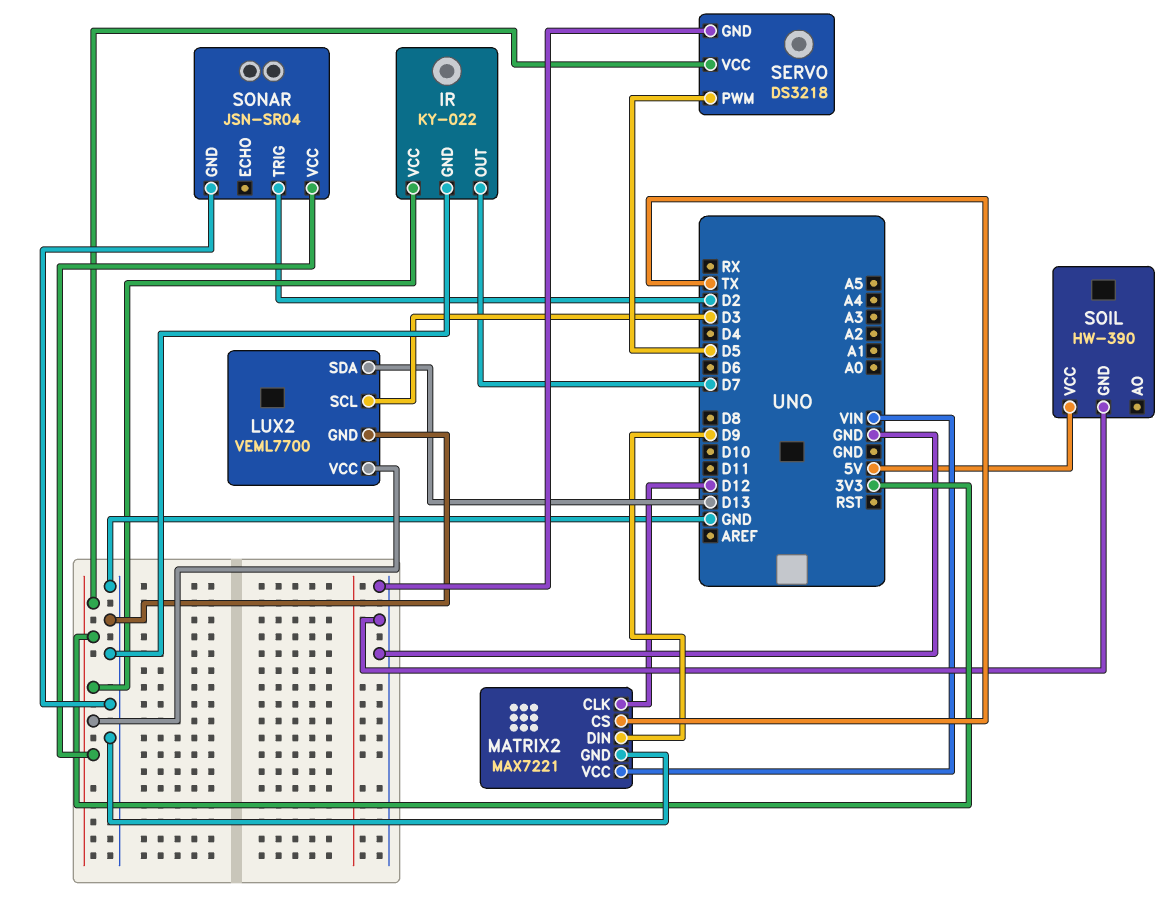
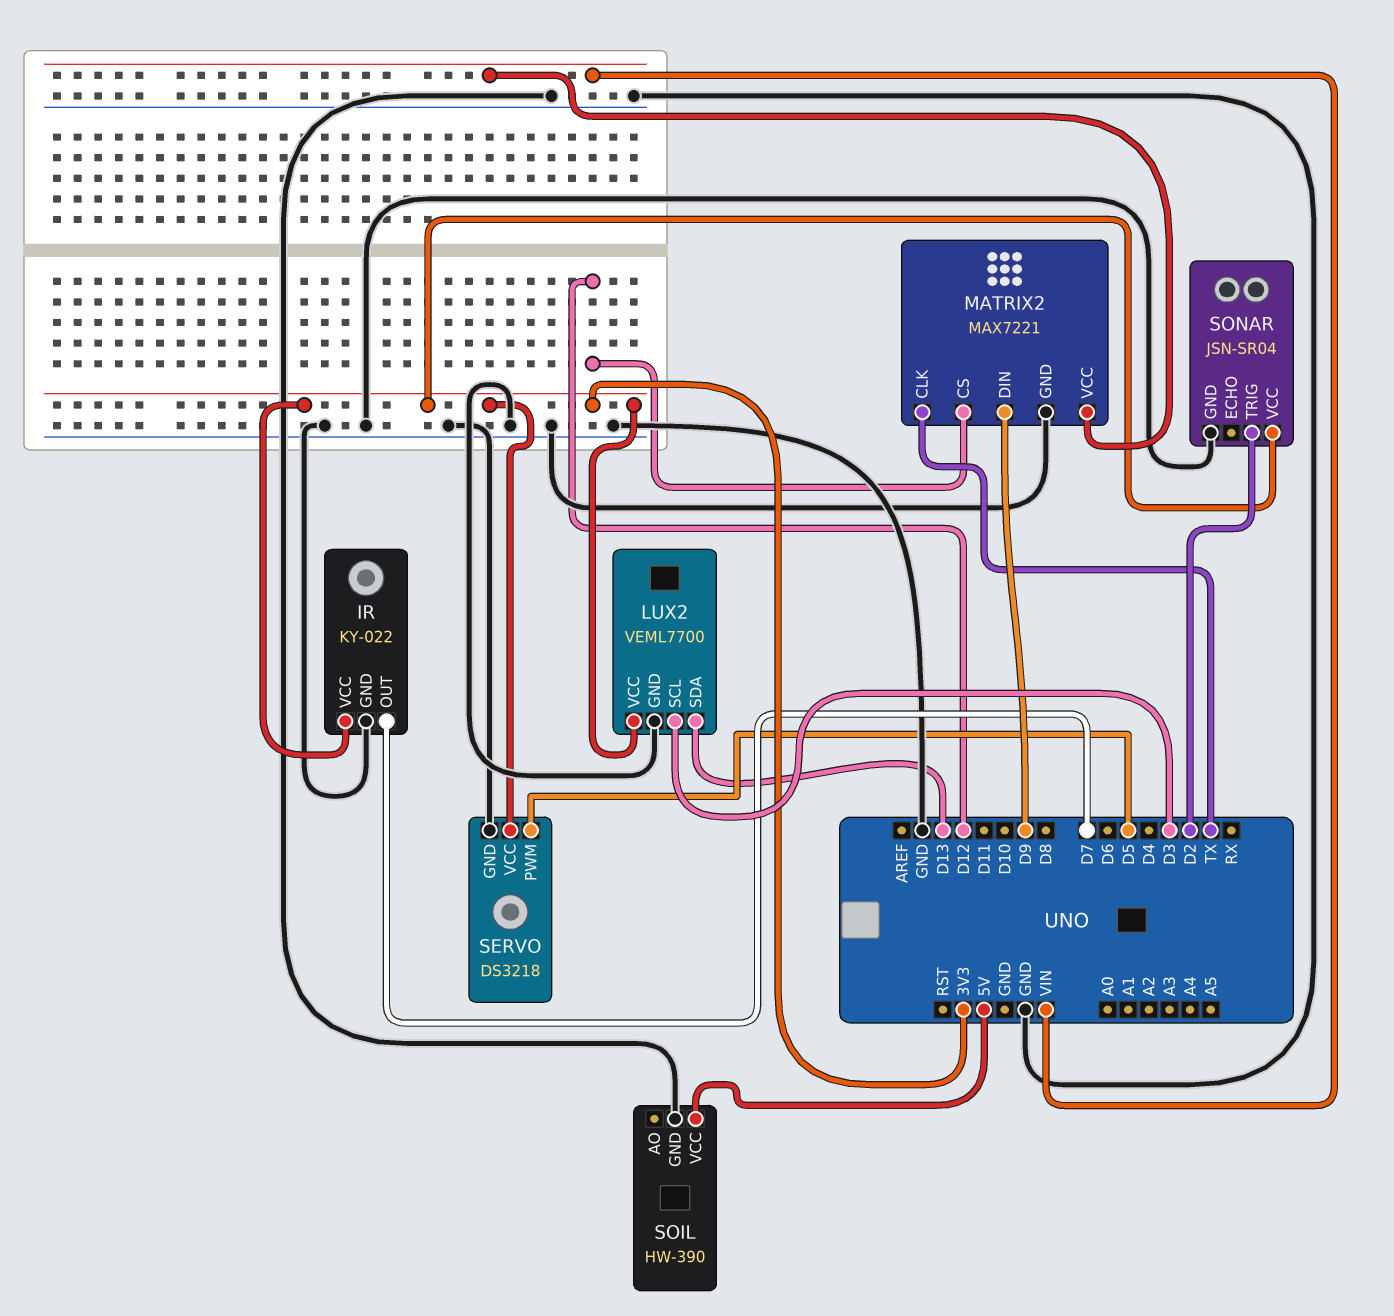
MATRIX2 pin CLK: D12 -> TX
MATRIX2 pin CS: TX -> D12

